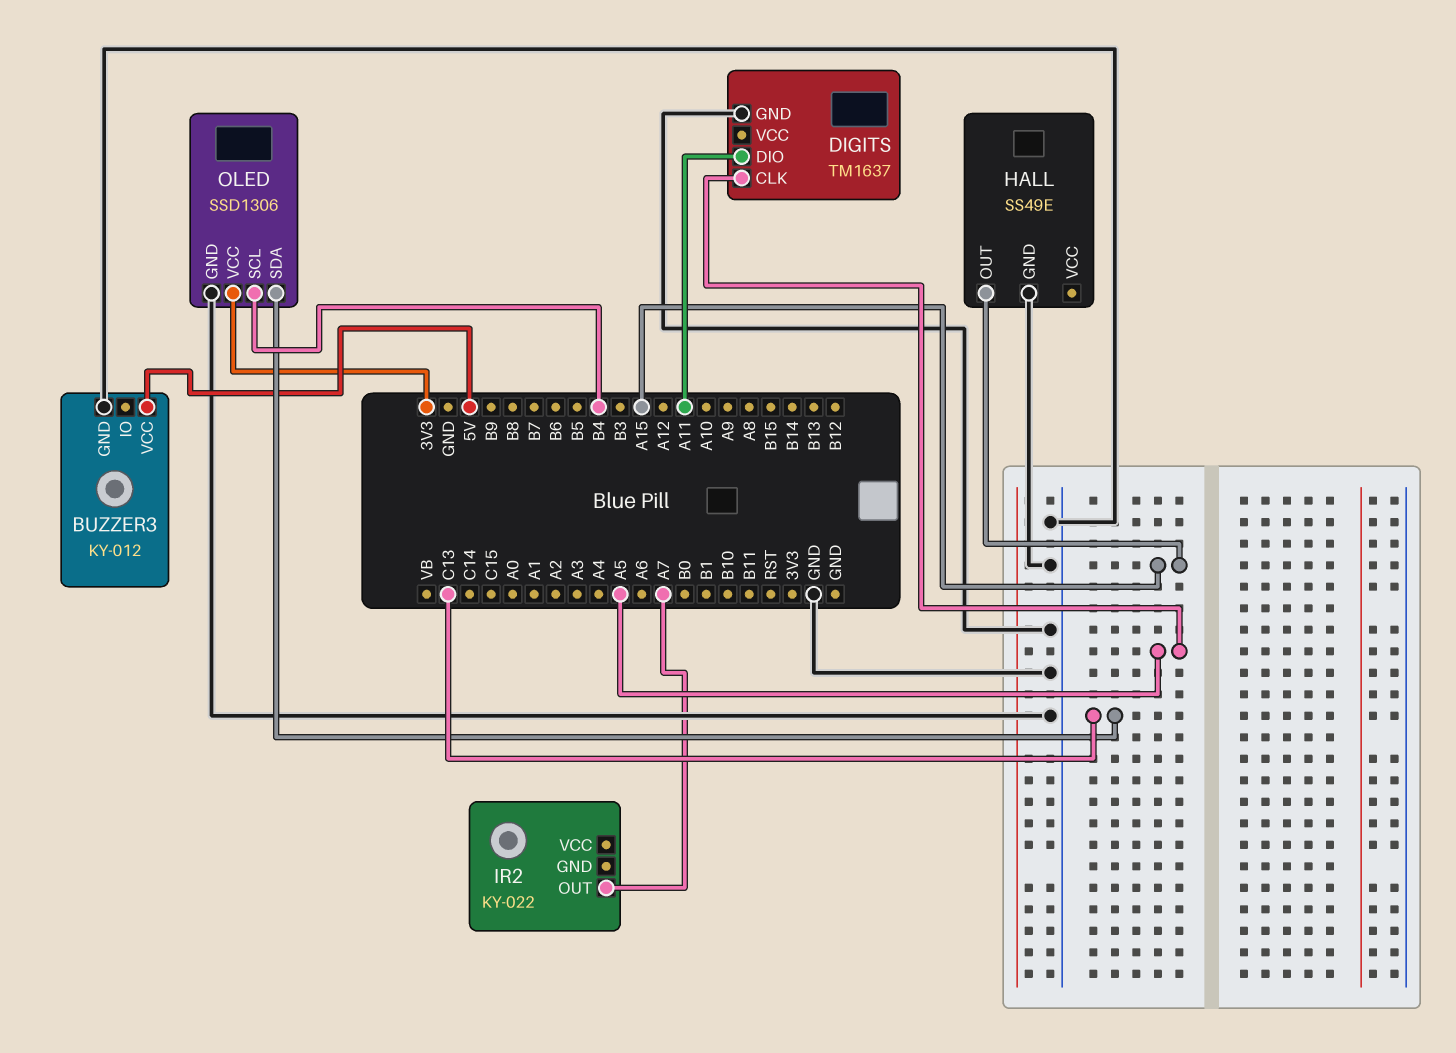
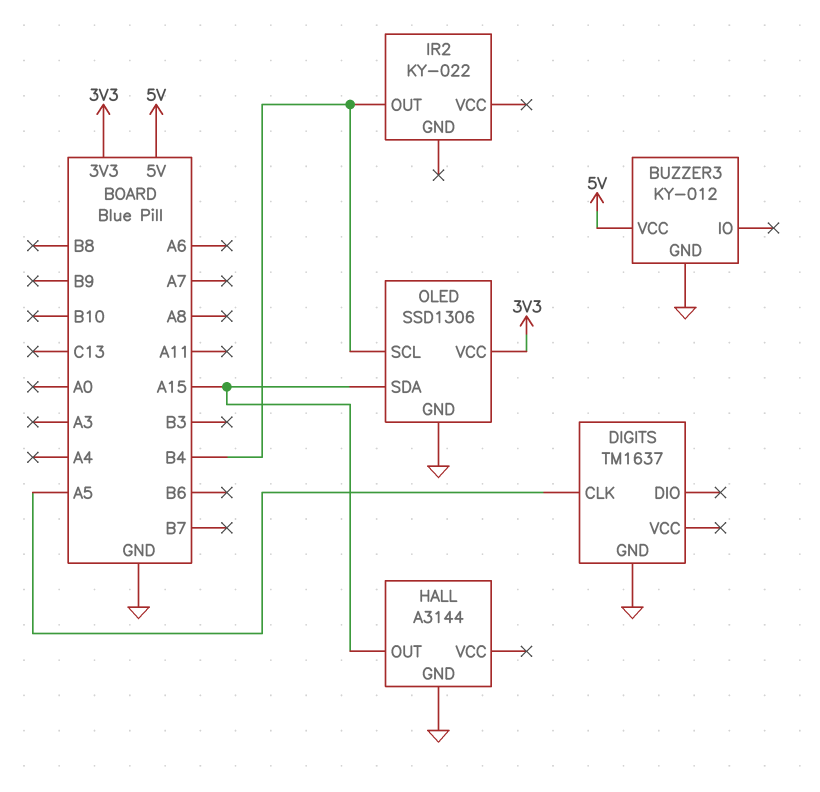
DIGITS pin DIO: A11 -> none
HALL: SS49E -> A3144
IR2 pin OUT: A7 -> B4
OLED pin SDA: C13 -> A15

